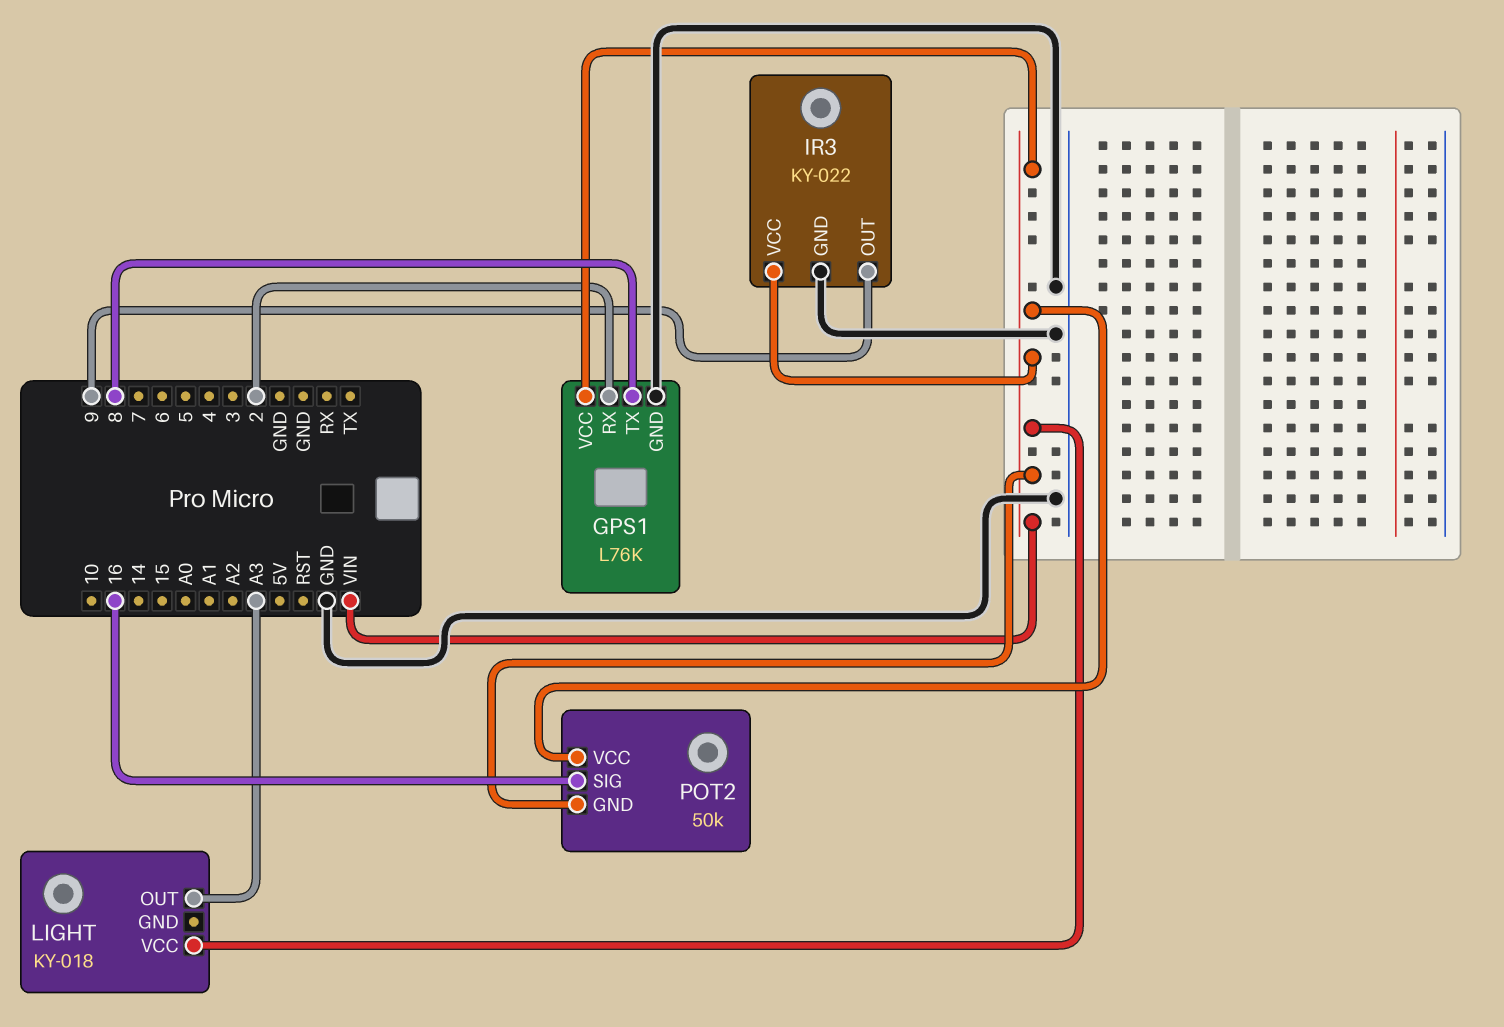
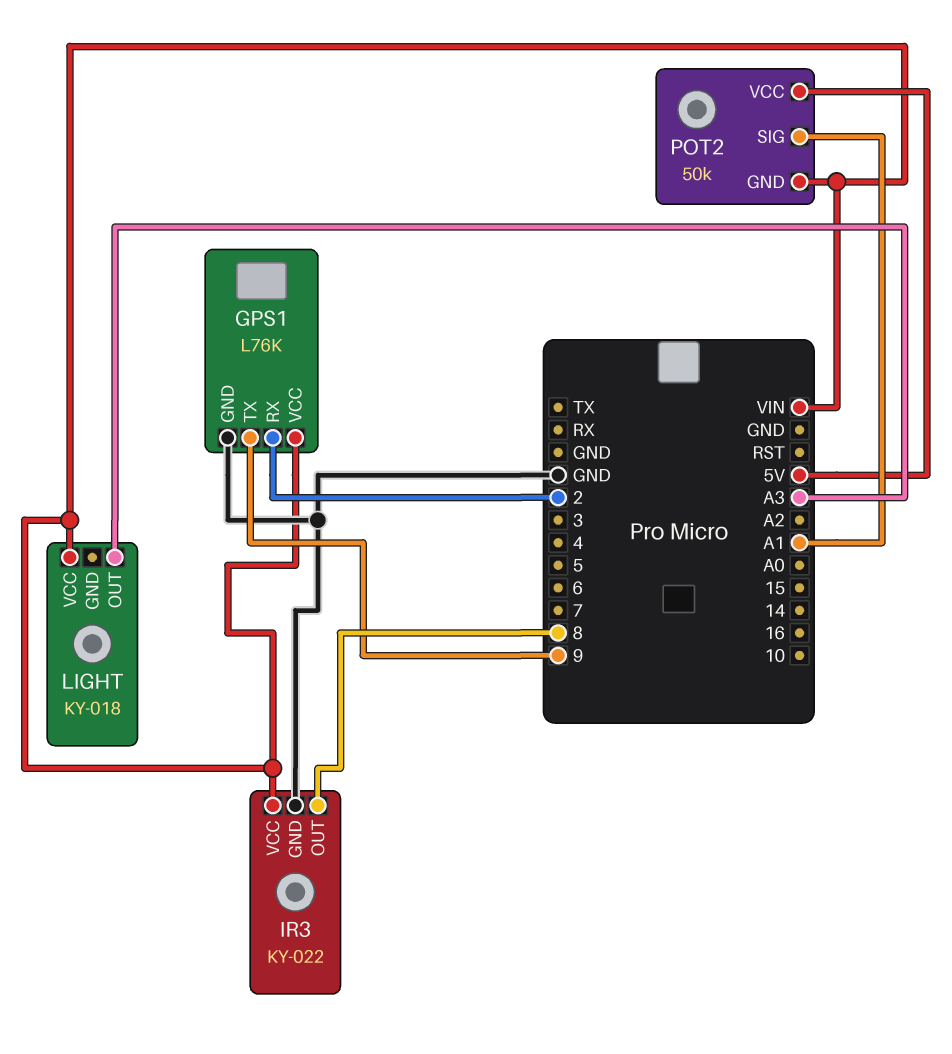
GPS1 pin TX: 8 -> 9
IR3 pin OUT: 9 -> 8
POT2 pin SIG: 16 -> A1
POT2 pin VCC: VIN -> 5V

